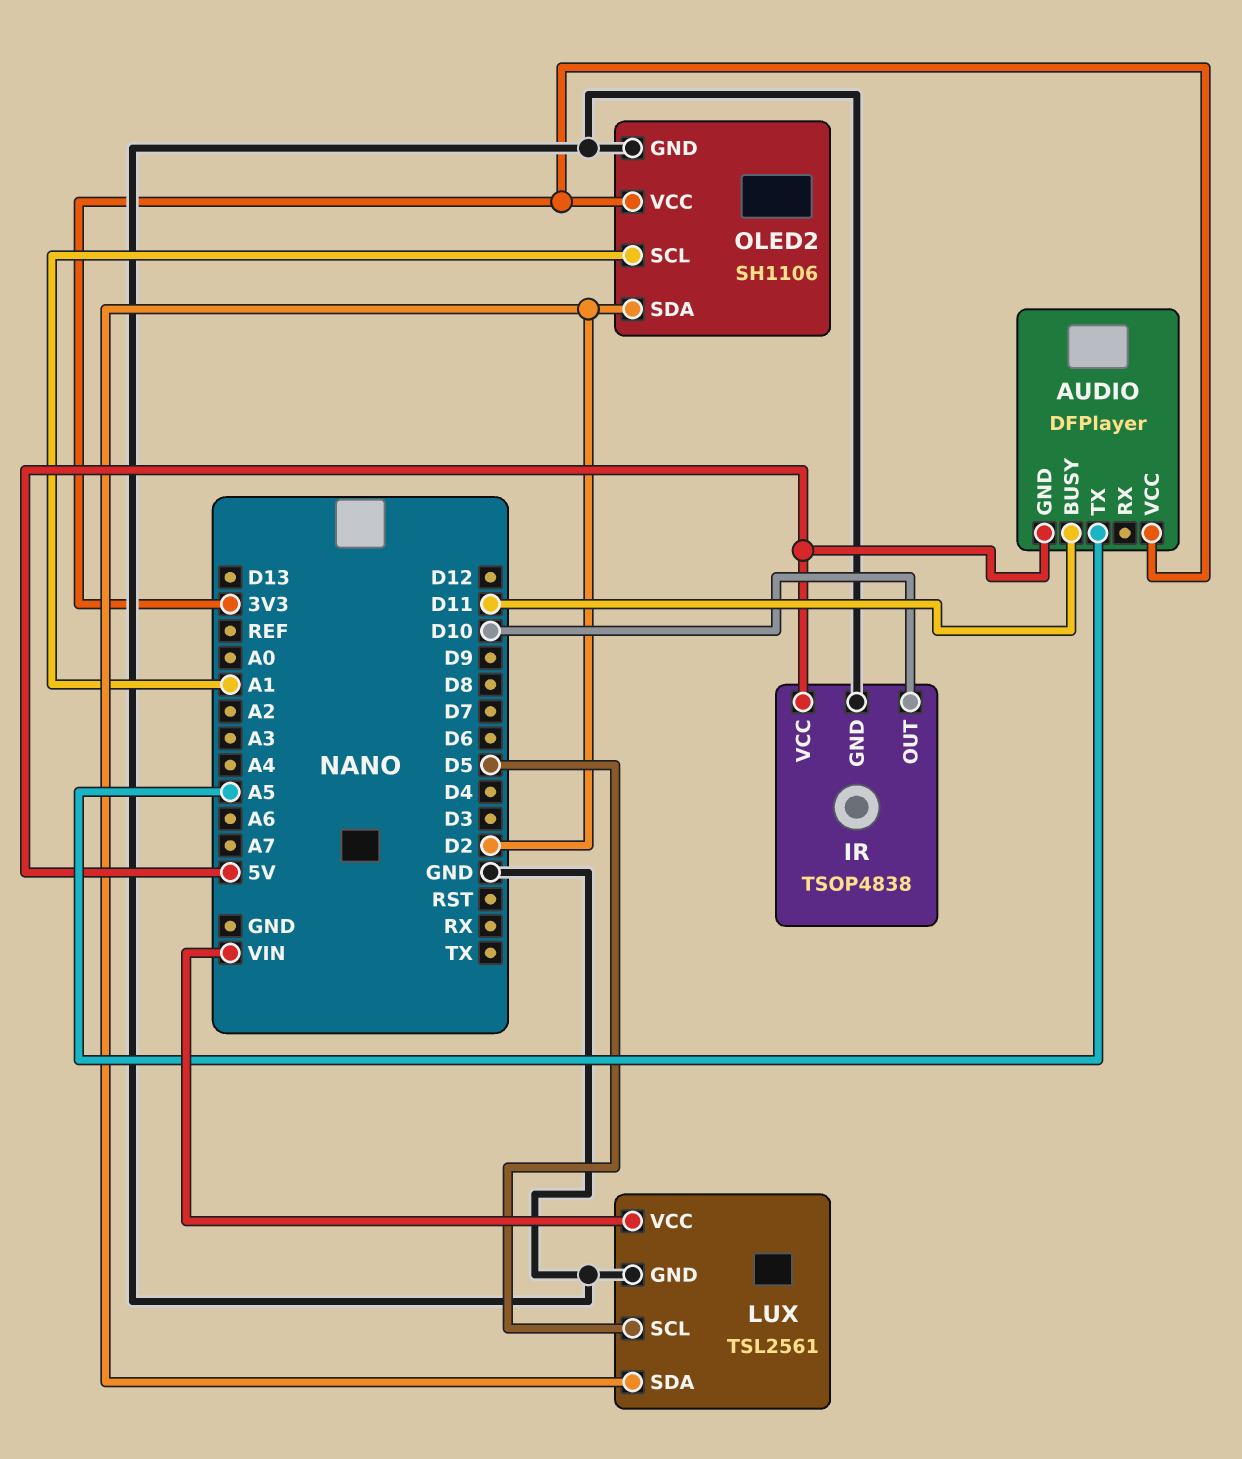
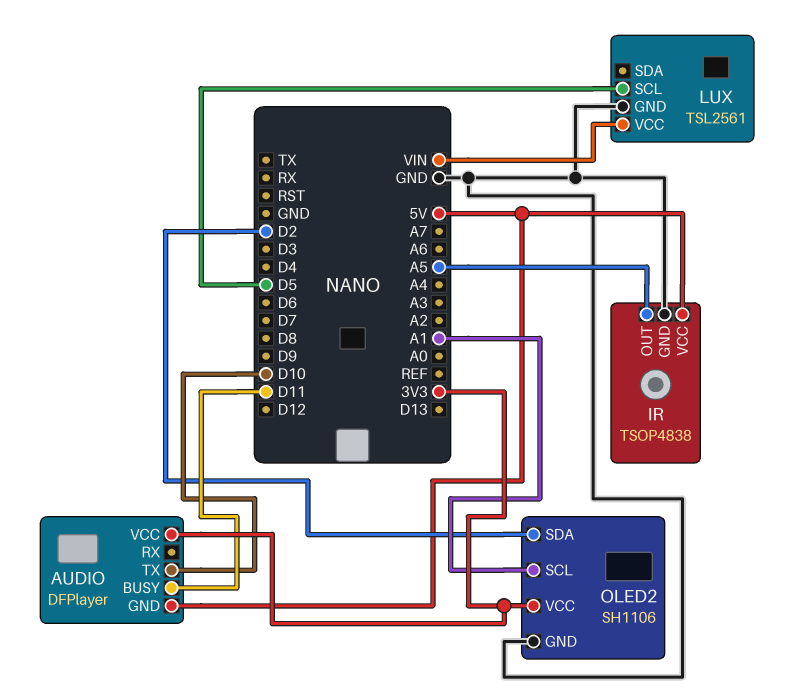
AUDIO pin TX: A5 -> D10
IR pin OUT: D10 -> A5
LUX pin SDA: D2 -> none

